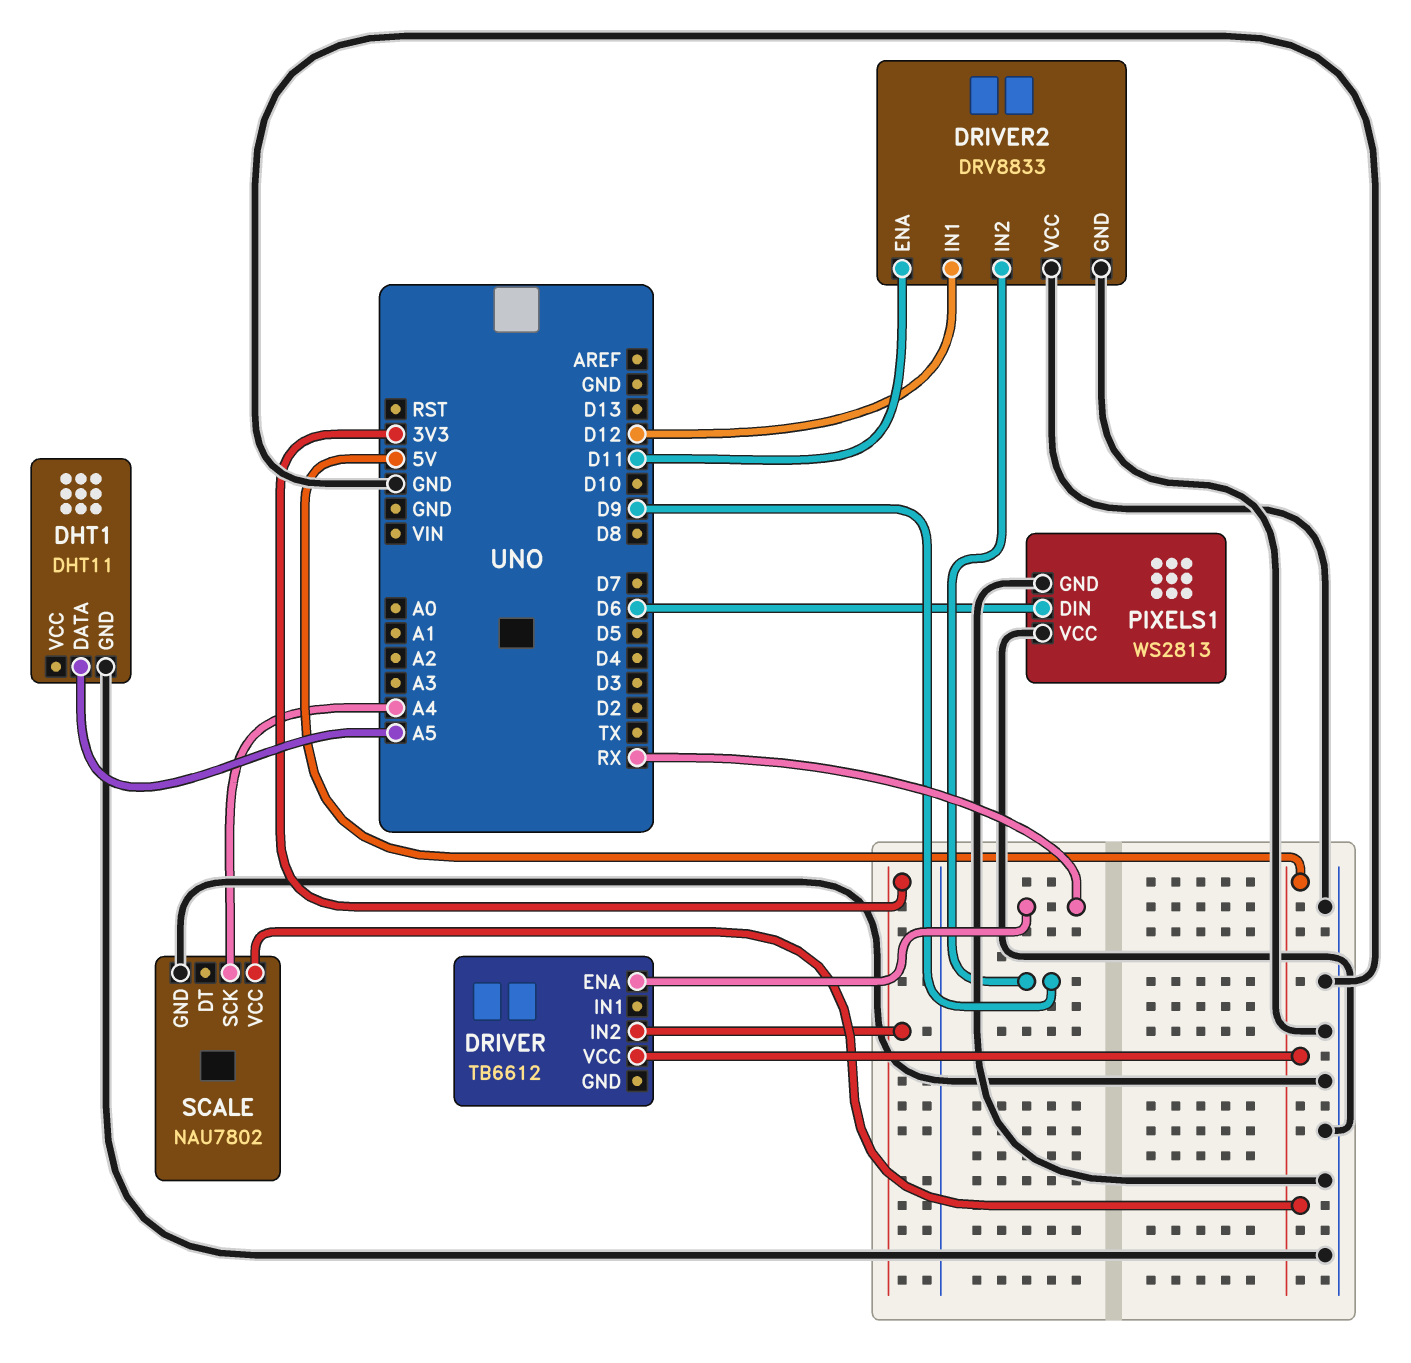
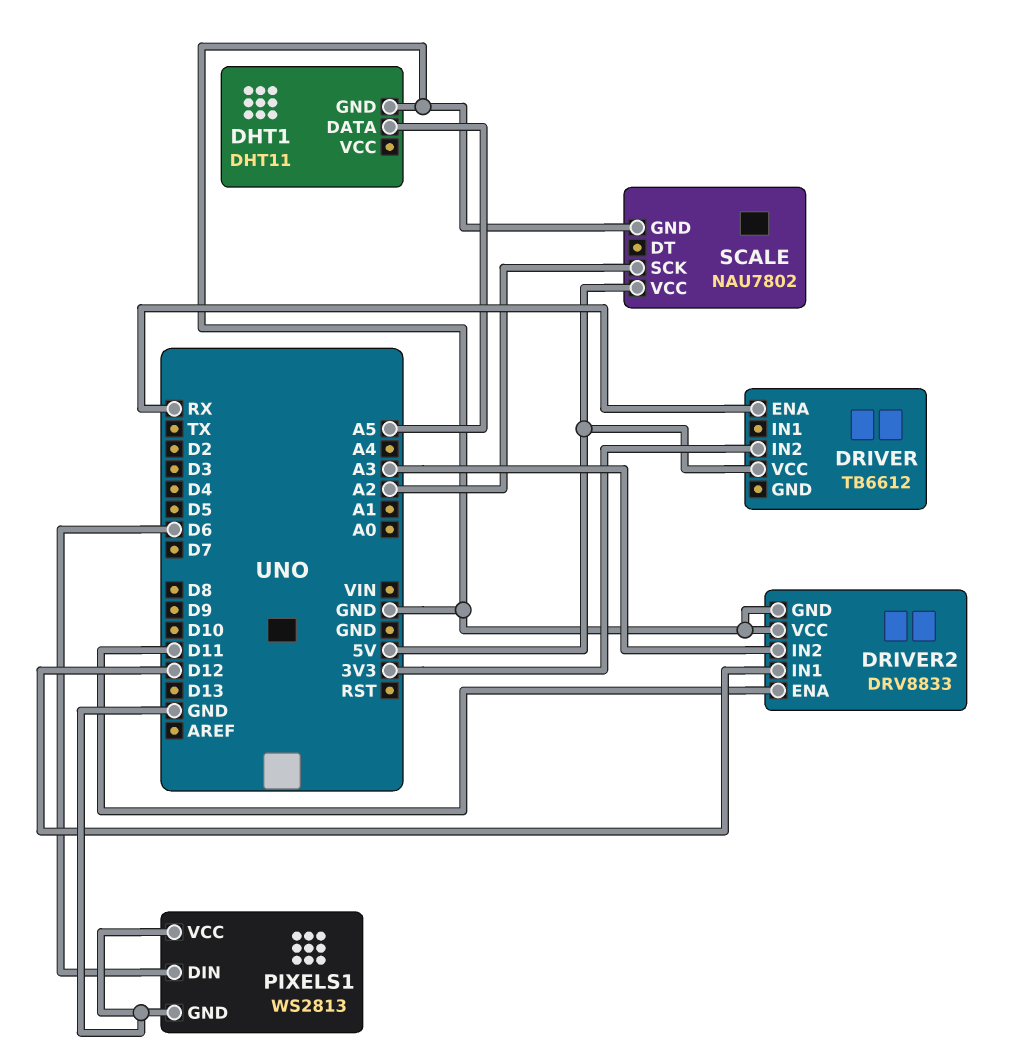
DRIVER2 pin IN2: D9 -> A3
SCALE pin SCK: A4 -> A2

